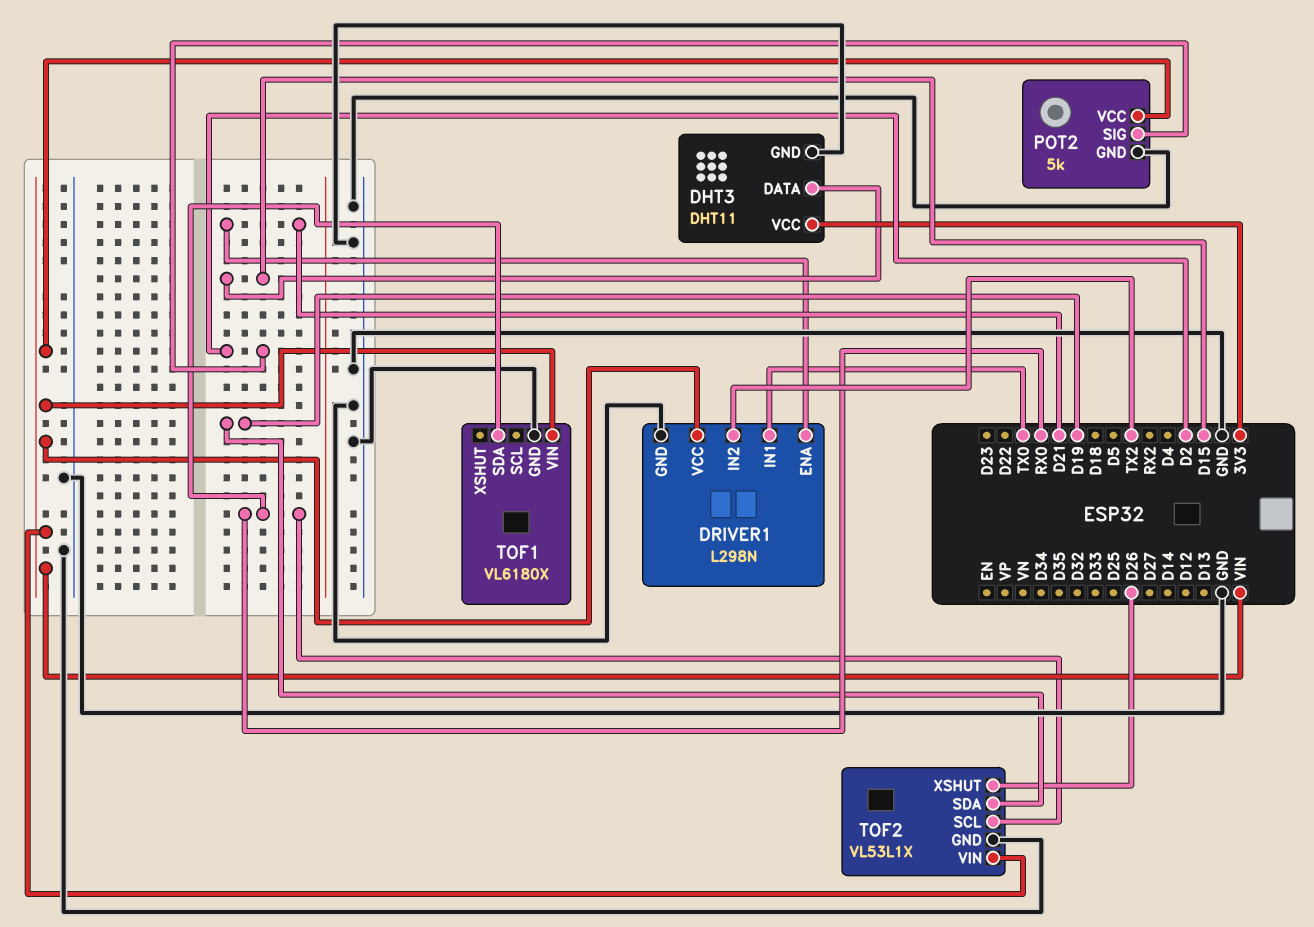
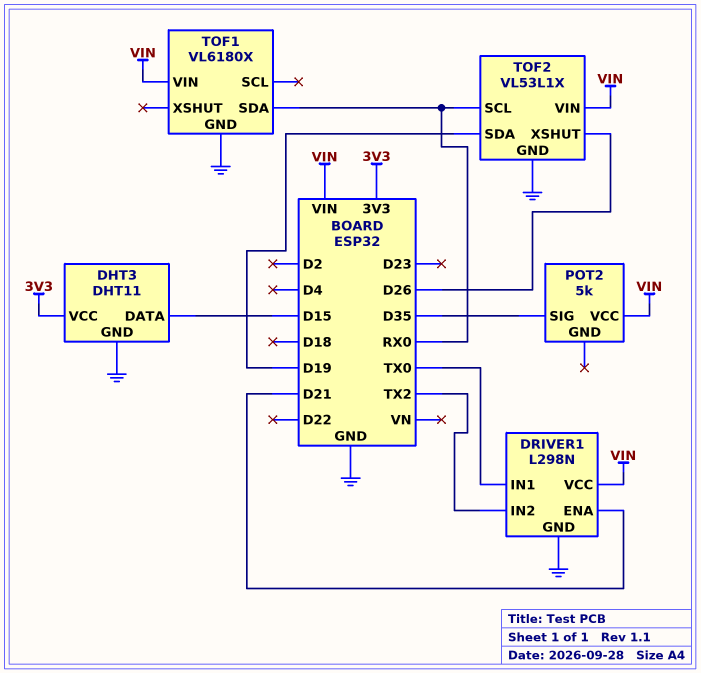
POT2 pin GND: GND -> none
POT2 pin SIG: D2 -> D35

